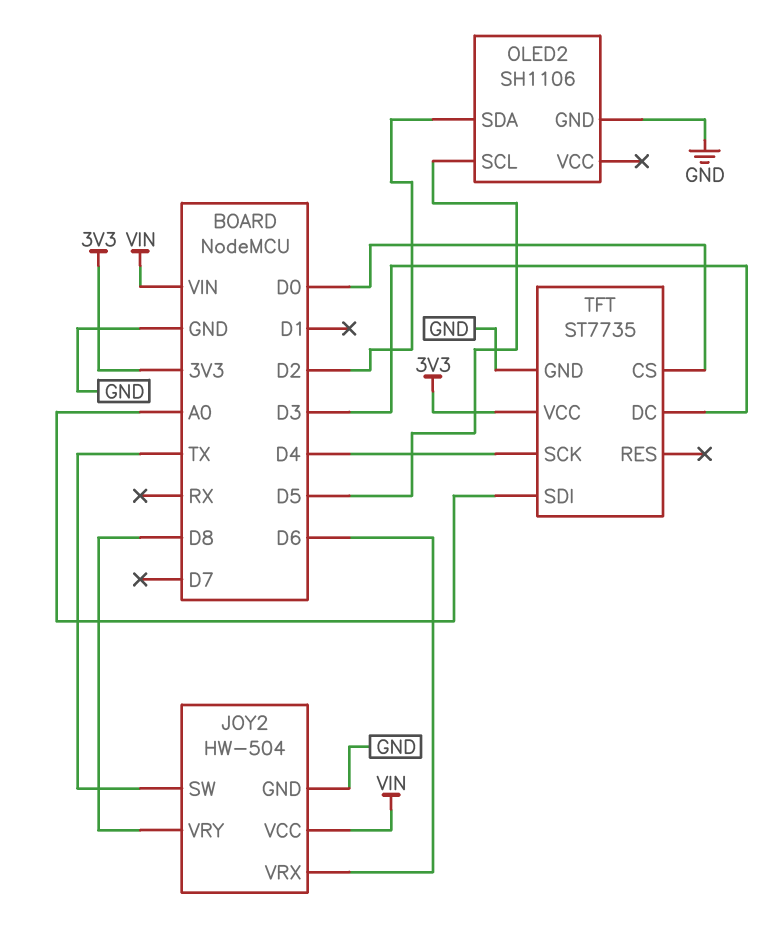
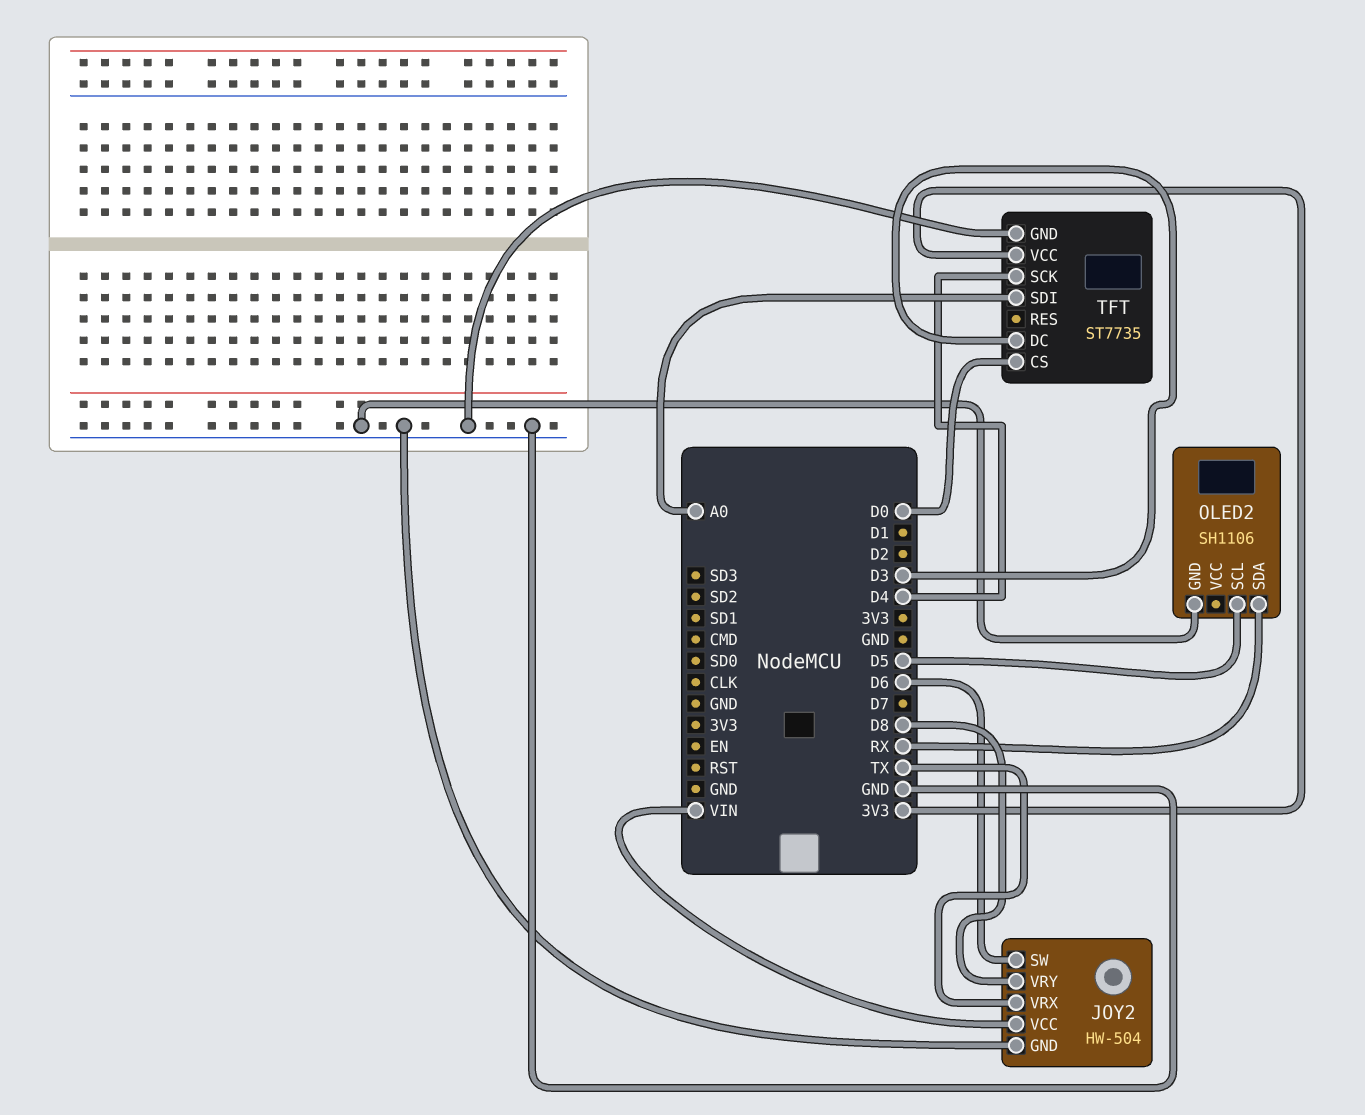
JOY2 pin SW: TX -> D6
JOY2 pin VRX: D6 -> TX
OLED2 pin SDA: D2 -> RX

